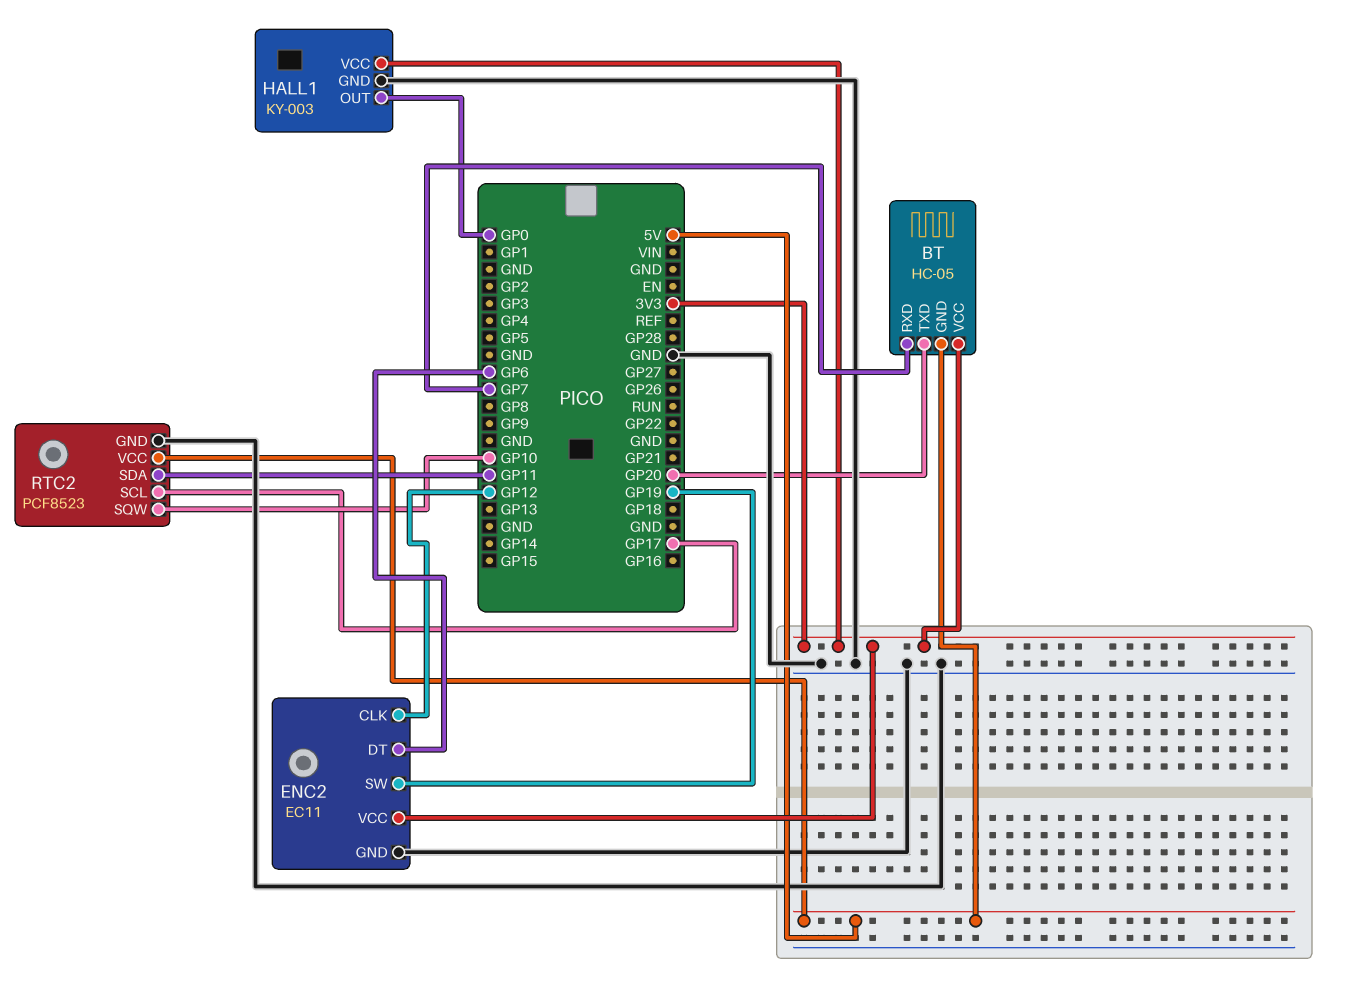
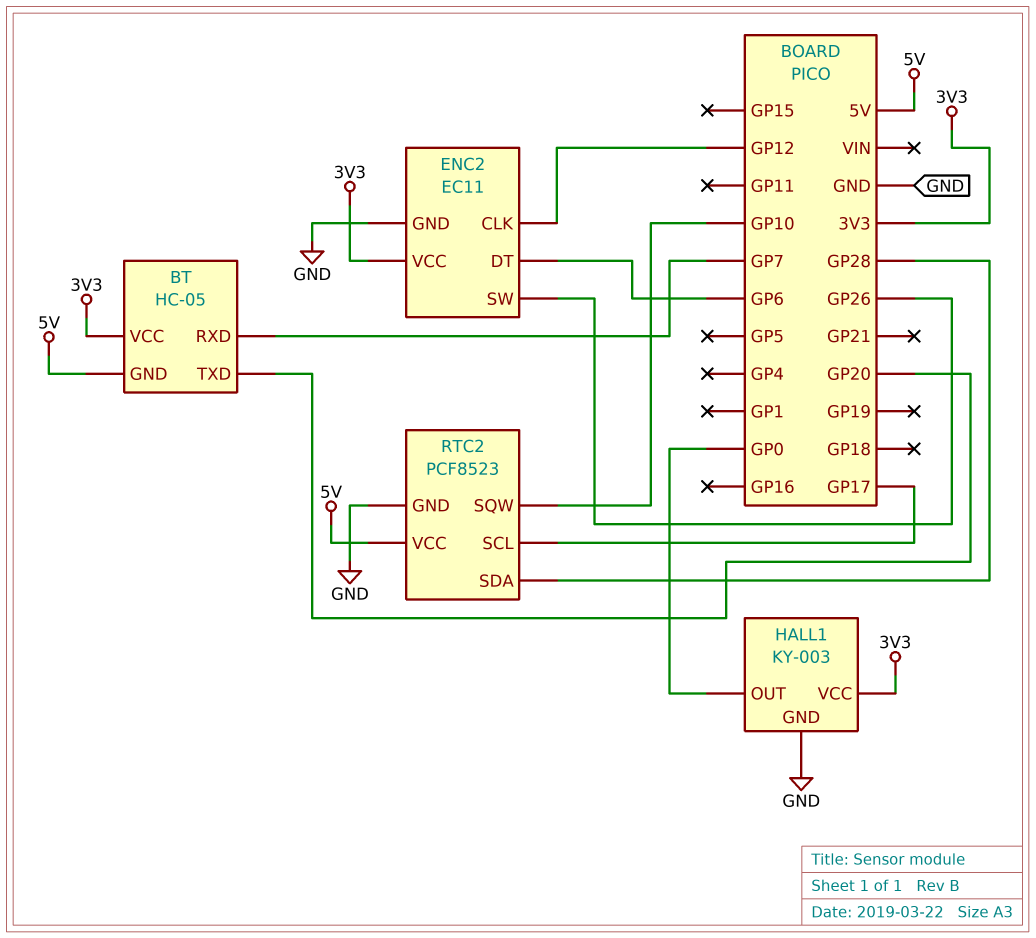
ENC2 pin SW: GP19 -> GP26
RTC2 pin SDA: GP11 -> GP28

